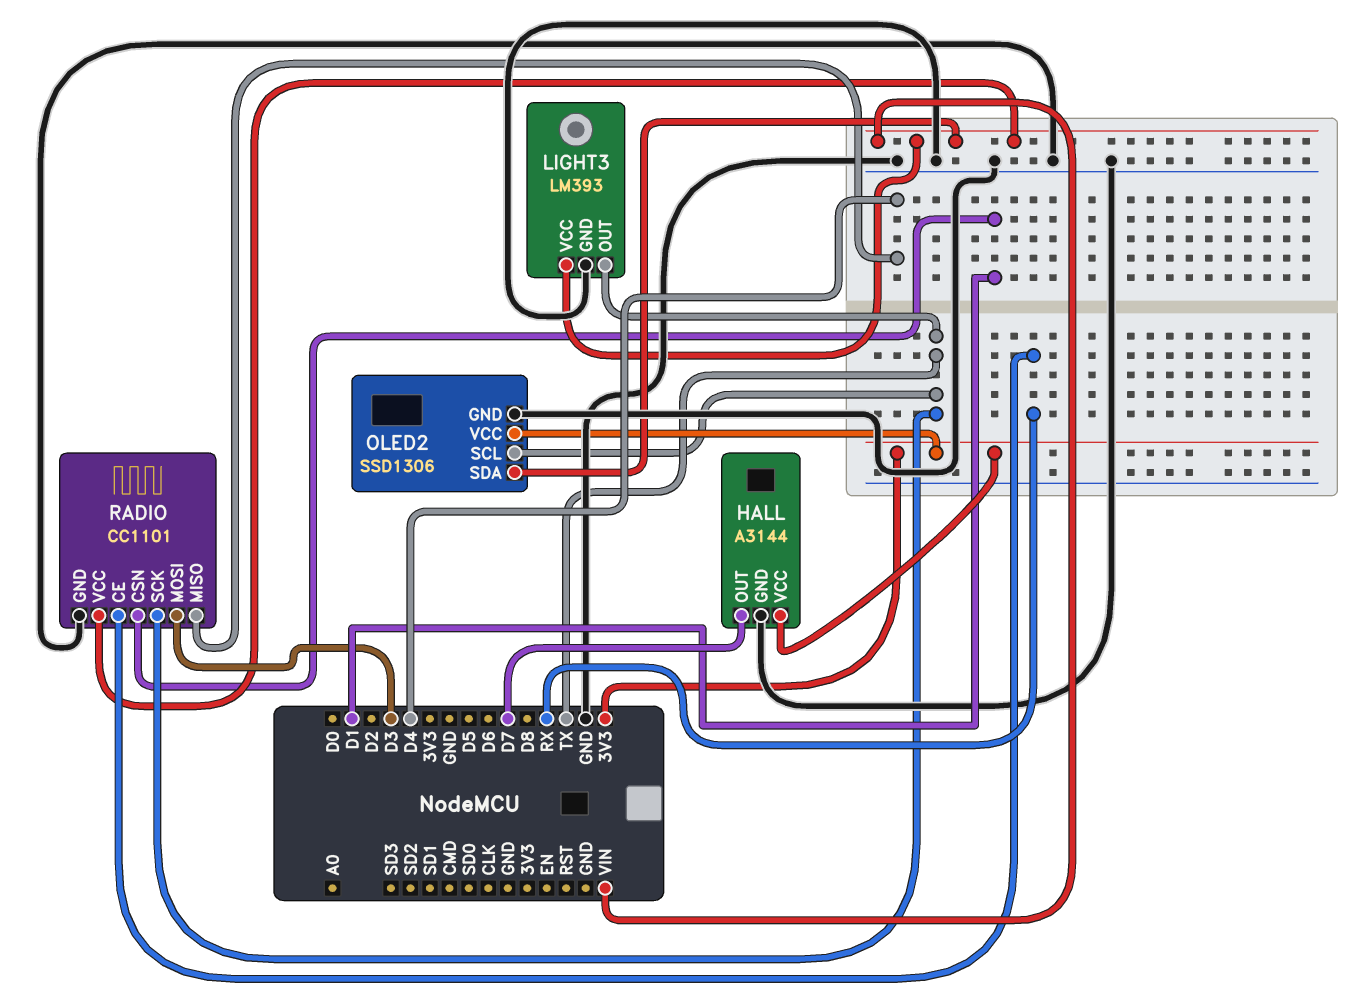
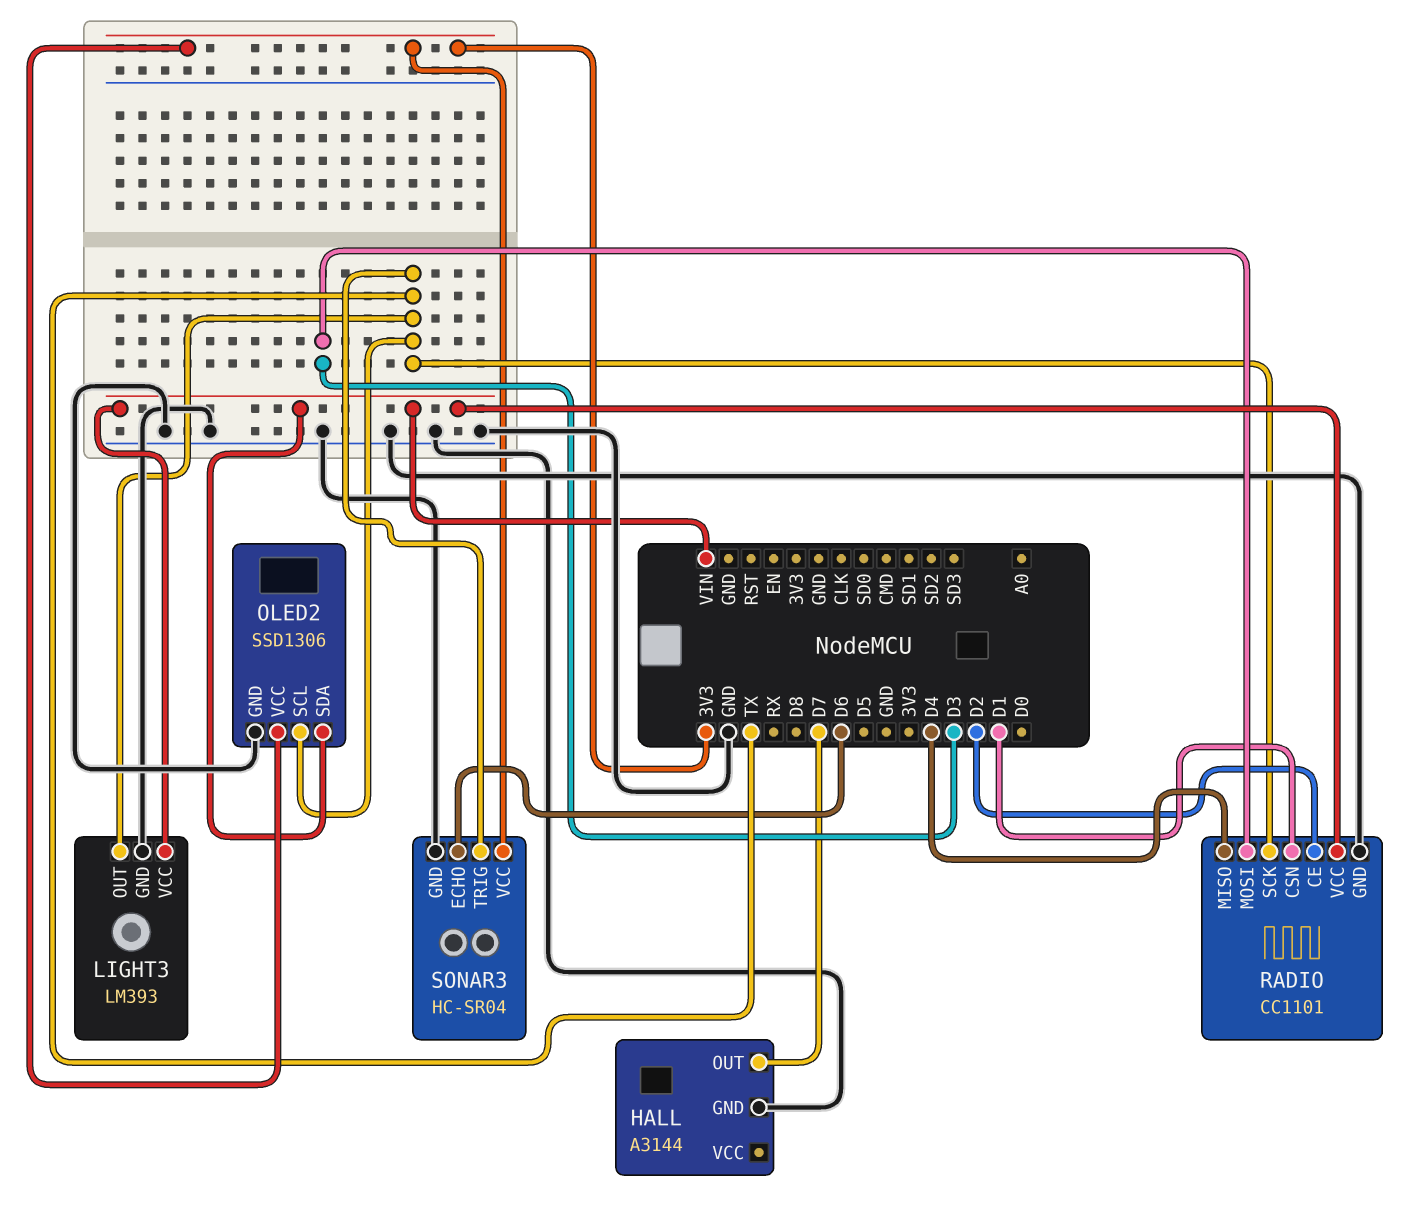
HALL pin VCC: 3V3 -> none
RADIO pin CE: RX -> D2
SONAR3: none -> HC-SR04
SONAR3 pin ECHO: none -> D6
SONAR3 pin GND: none -> GND
SONAR3 pin TRIG: none -> TX
SONAR3 pin VCC: none -> 3V3

